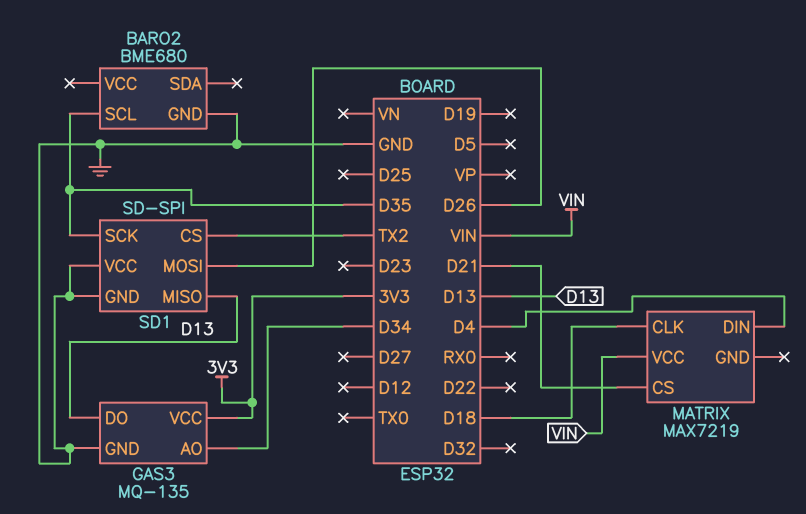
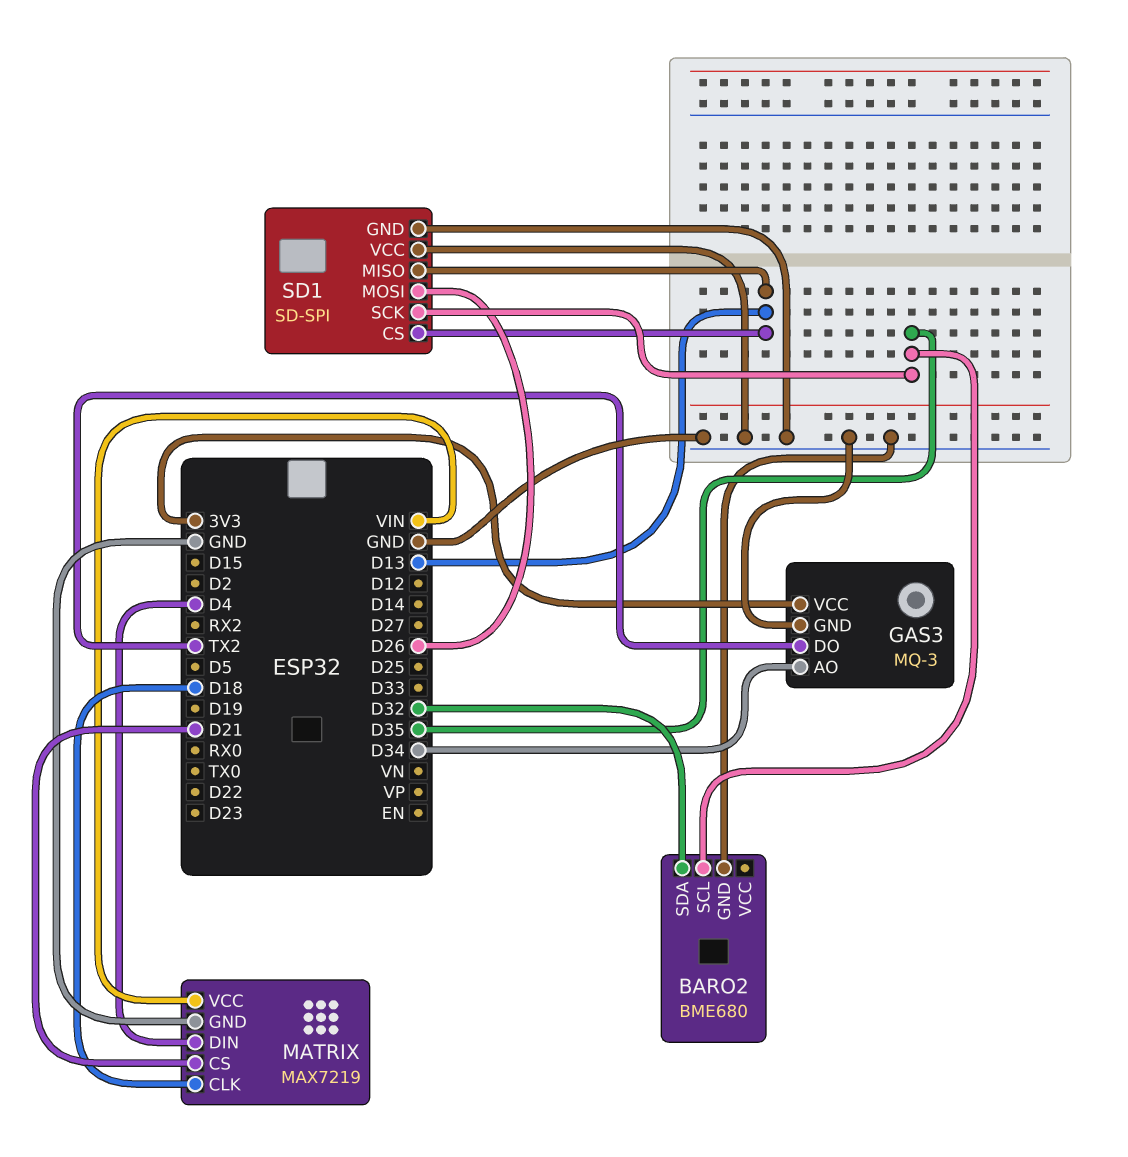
BARO2 pin SDA: none -> D32
GAS3: MQ-135 -> MQ-3
GAS3 pin DO: D13 -> TX2
MATRIX pin GND: none -> GND
SD1 pin CS: TX2 -> D13

